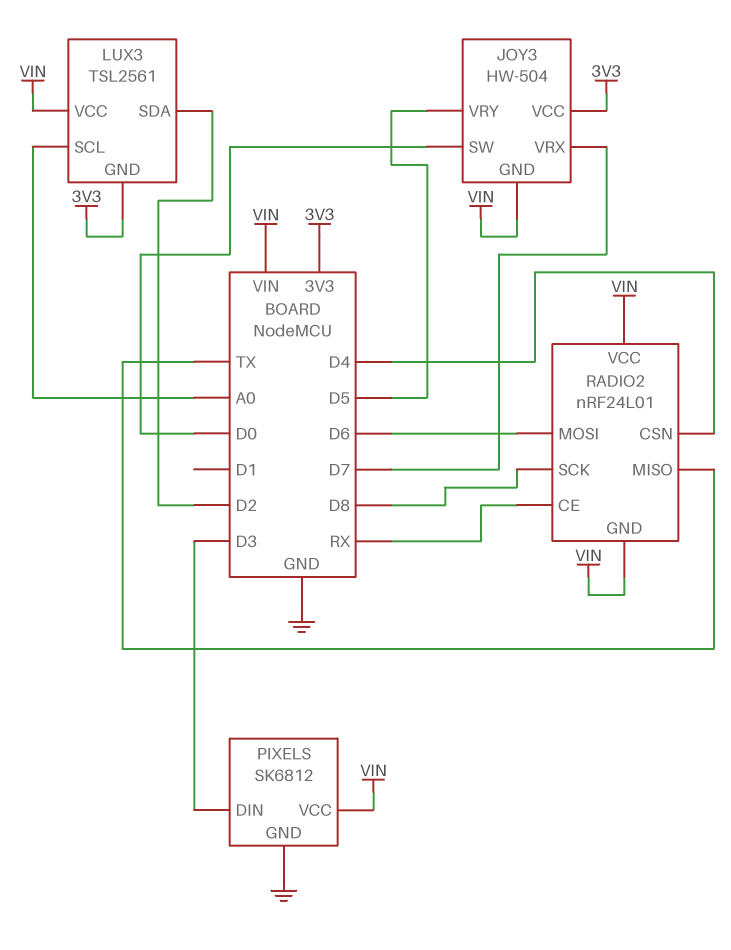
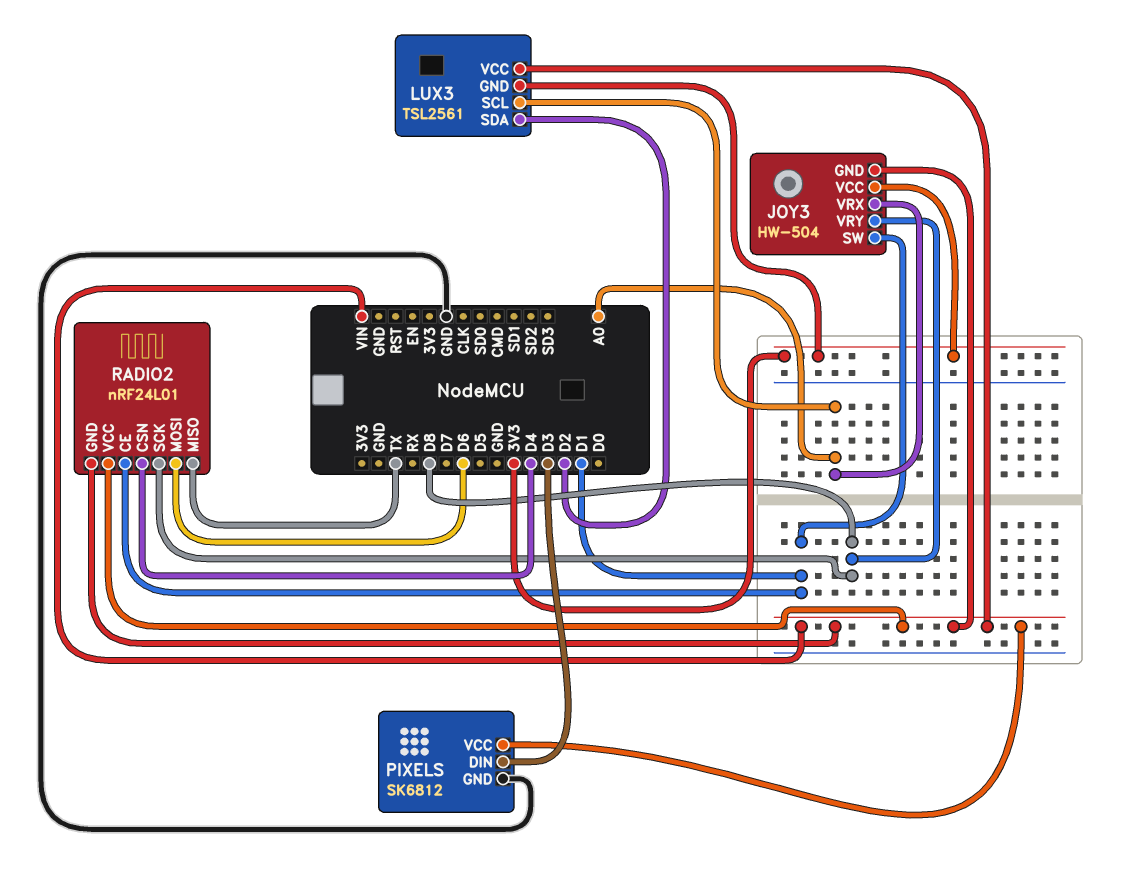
JOY3 pin SW: D0 -> D1
JOY3 pin VRX: D7 -> A0
JOY3 pin VRY: D5 -> D8
RADIO2 pin CE: RX -> D1

